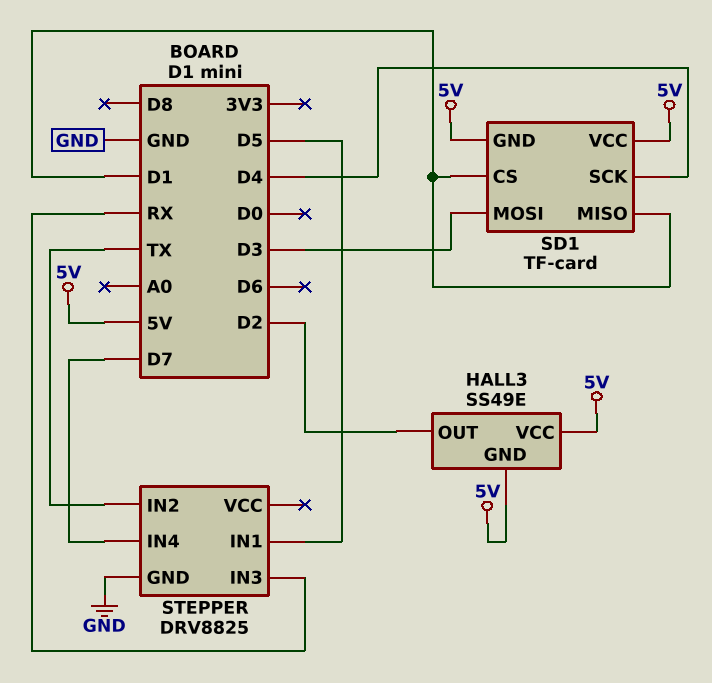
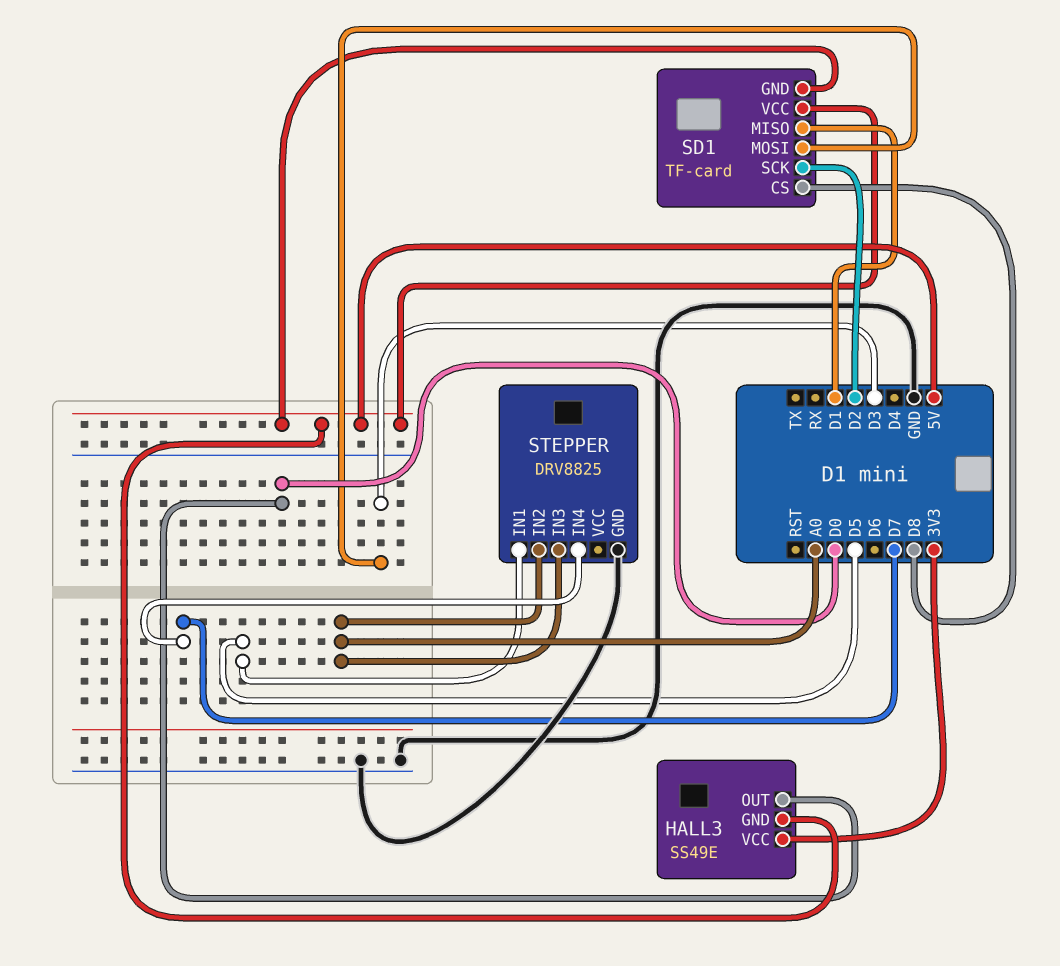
HALL3 pin OUT: D2 -> D0
HALL3 pin VCC: 5V -> 3V3
SD1 pin CS: D1 -> D8
SD1 pin SCK: D4 -> D2
STEPPER pin IN2: TX -> A0
STEPPER pin IN3: RX -> A0

